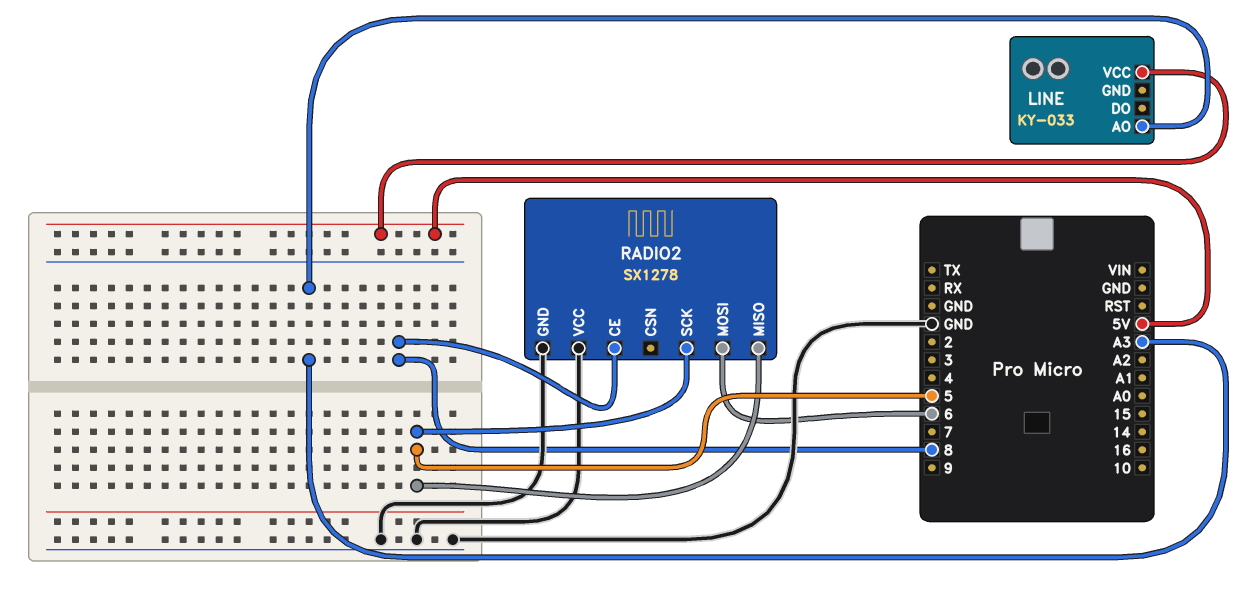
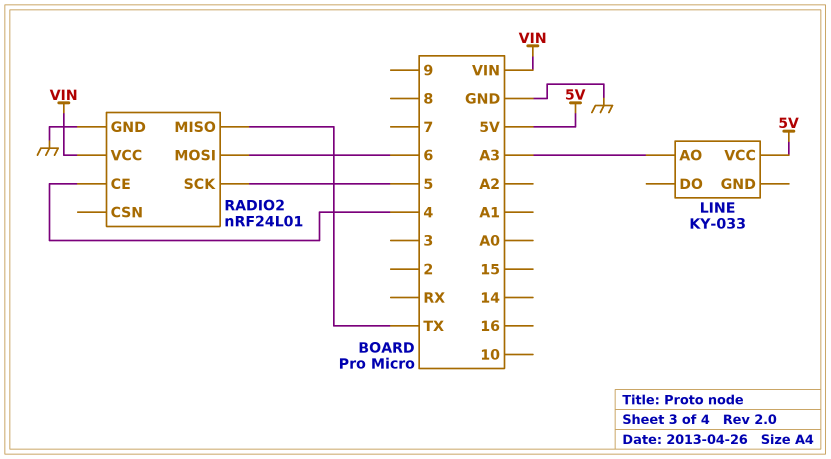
RADIO2: SX1278 -> nRF24L01
RADIO2 pin CE: 8 -> 4
RADIO2 pin MISO: 5 -> TX
RADIO2 pin VCC: GND -> VIN

